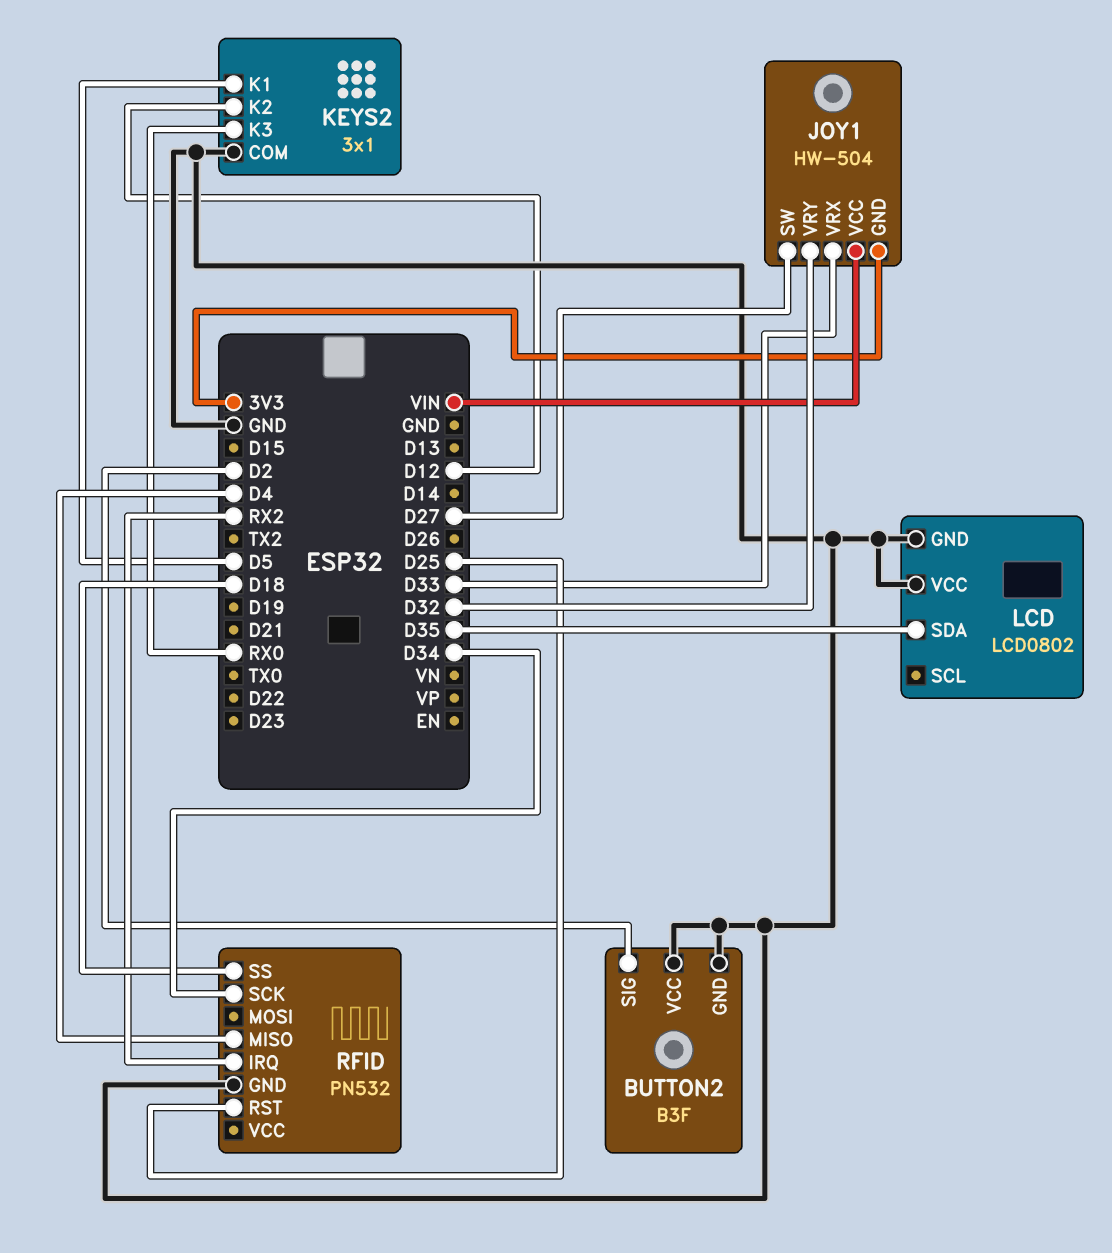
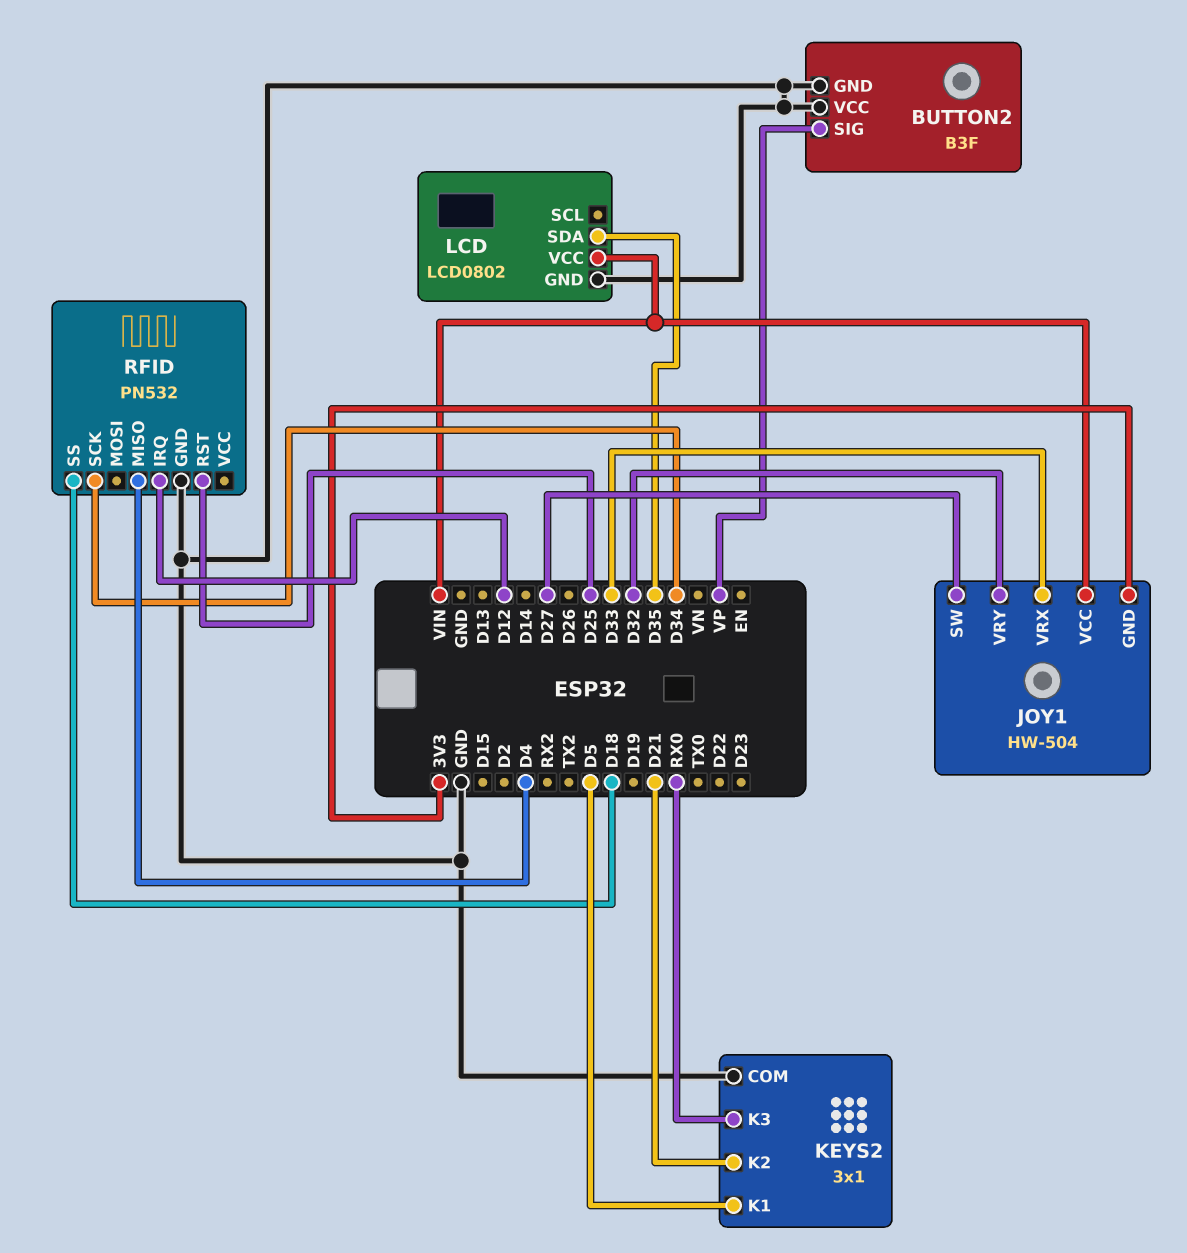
BUTTON2 pin SIG: D2 -> VP
KEYS2 pin K2: D12 -> D21
LCD pin VCC: GND -> VIN
RFID pin IRQ: RX2 -> D12

